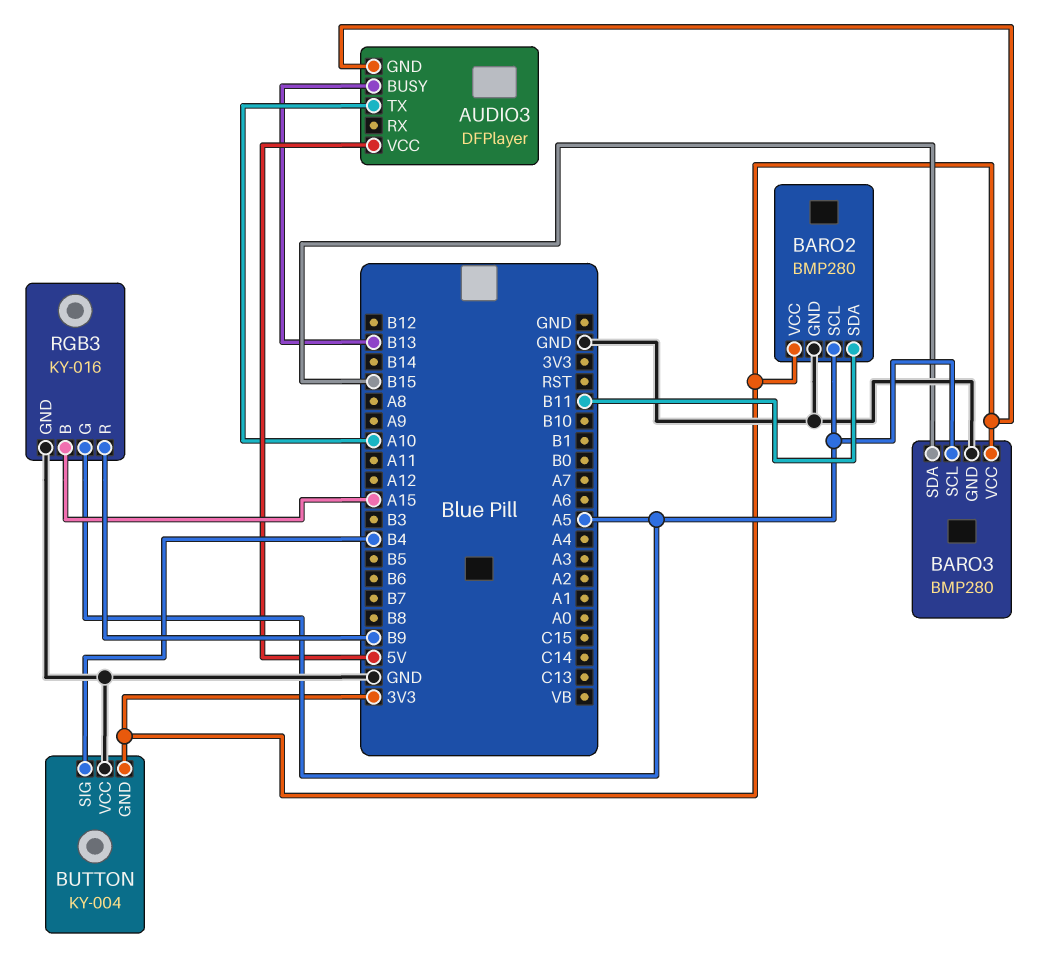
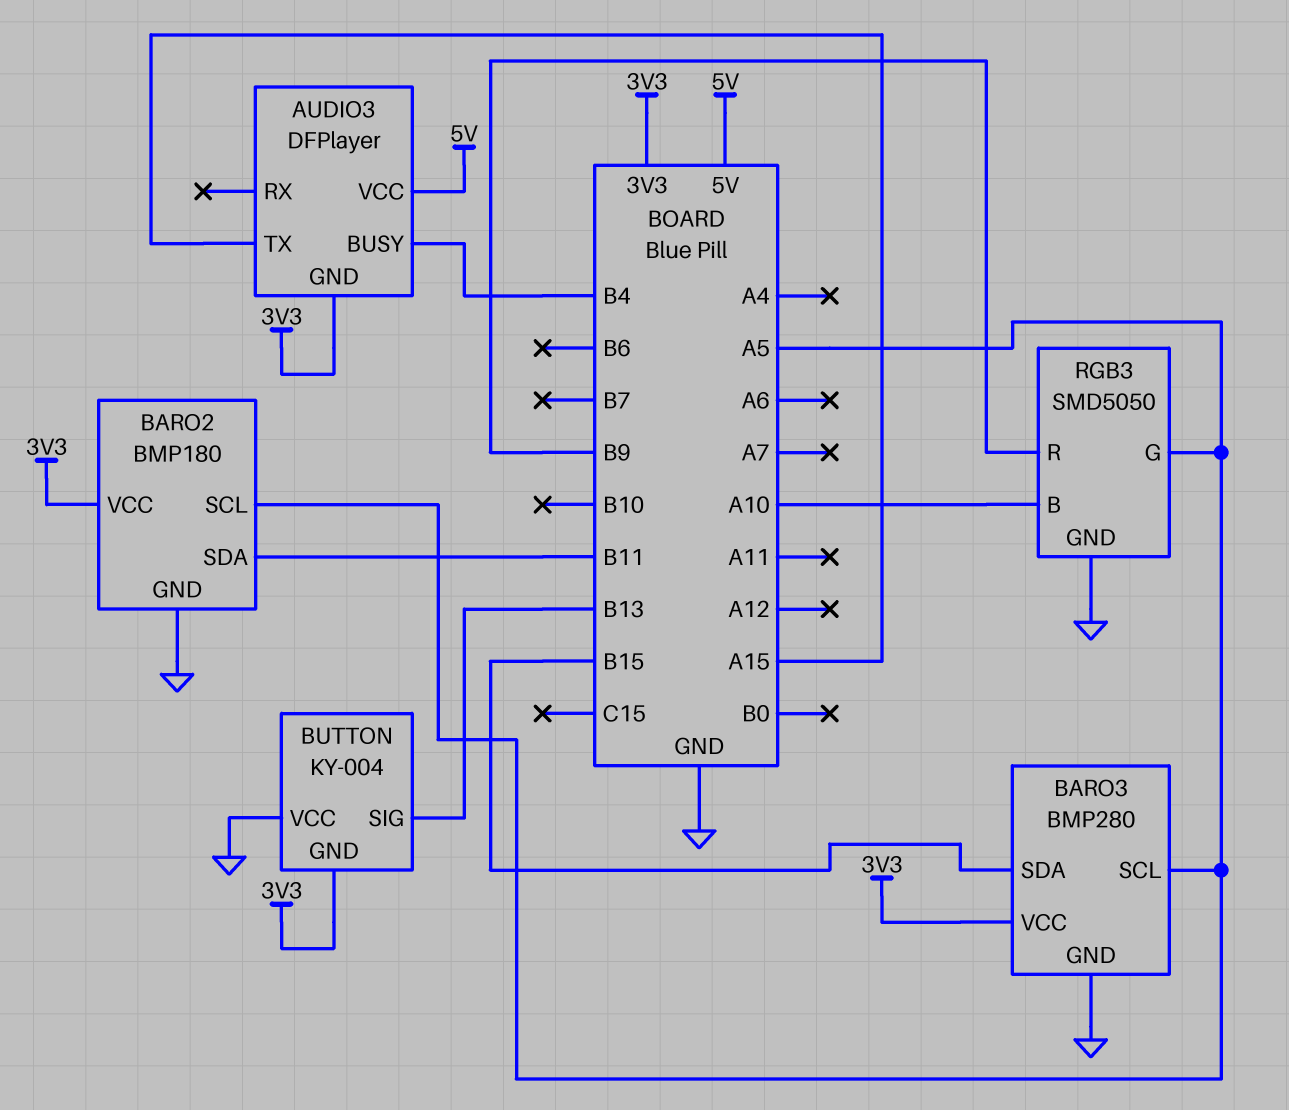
AUDIO3 pin BUSY: B13 -> B4
AUDIO3 pin TX: A10 -> A15
BARO2: BMP280 -> BMP180
BUTTON pin SIG: B4 -> B13
RGB3: KY-016 -> SMD5050
RGB3 pin B: A15 -> A10

